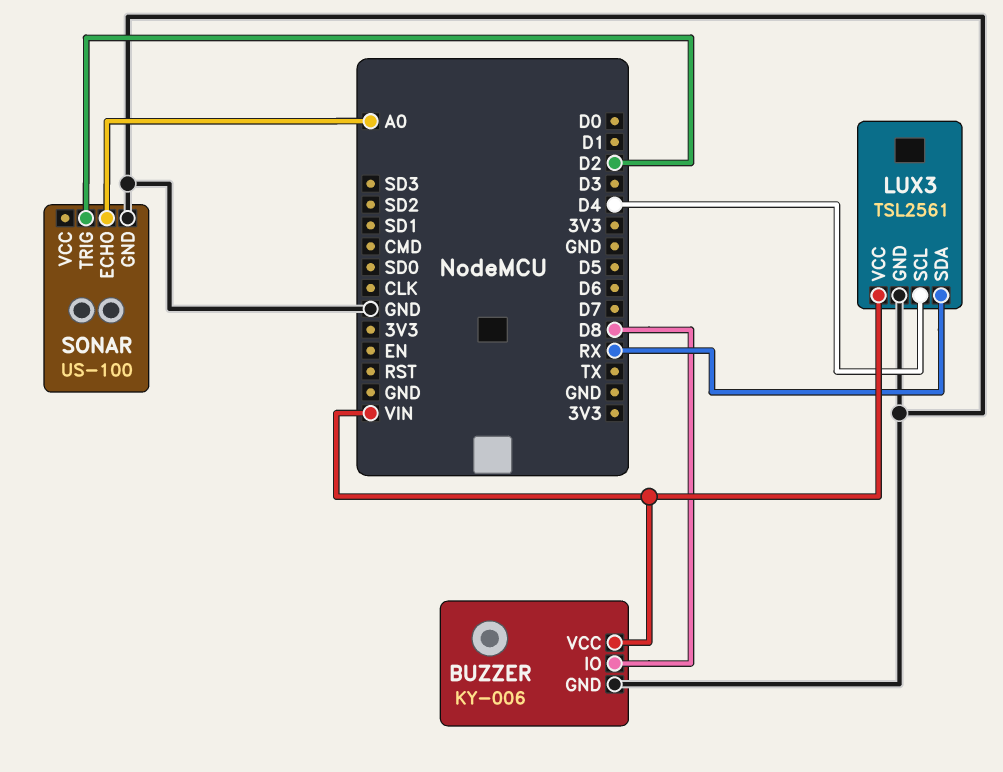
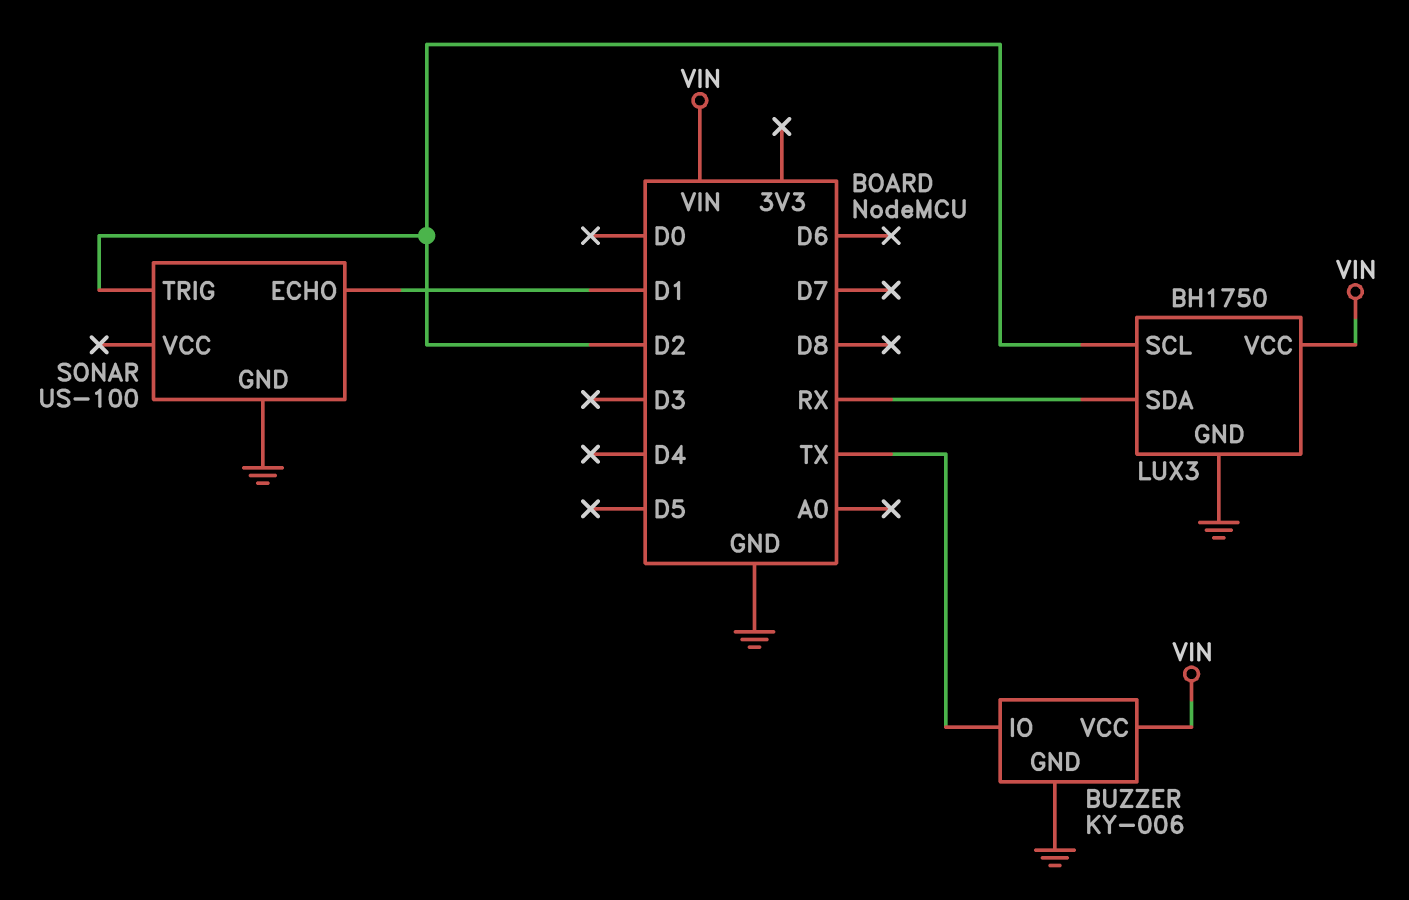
BUZZER pin IO: D8 -> TX
LUX3: TSL2561 -> BH1750
LUX3 pin SCL: D4 -> D2
SONAR pin ECHO: A0 -> D1

